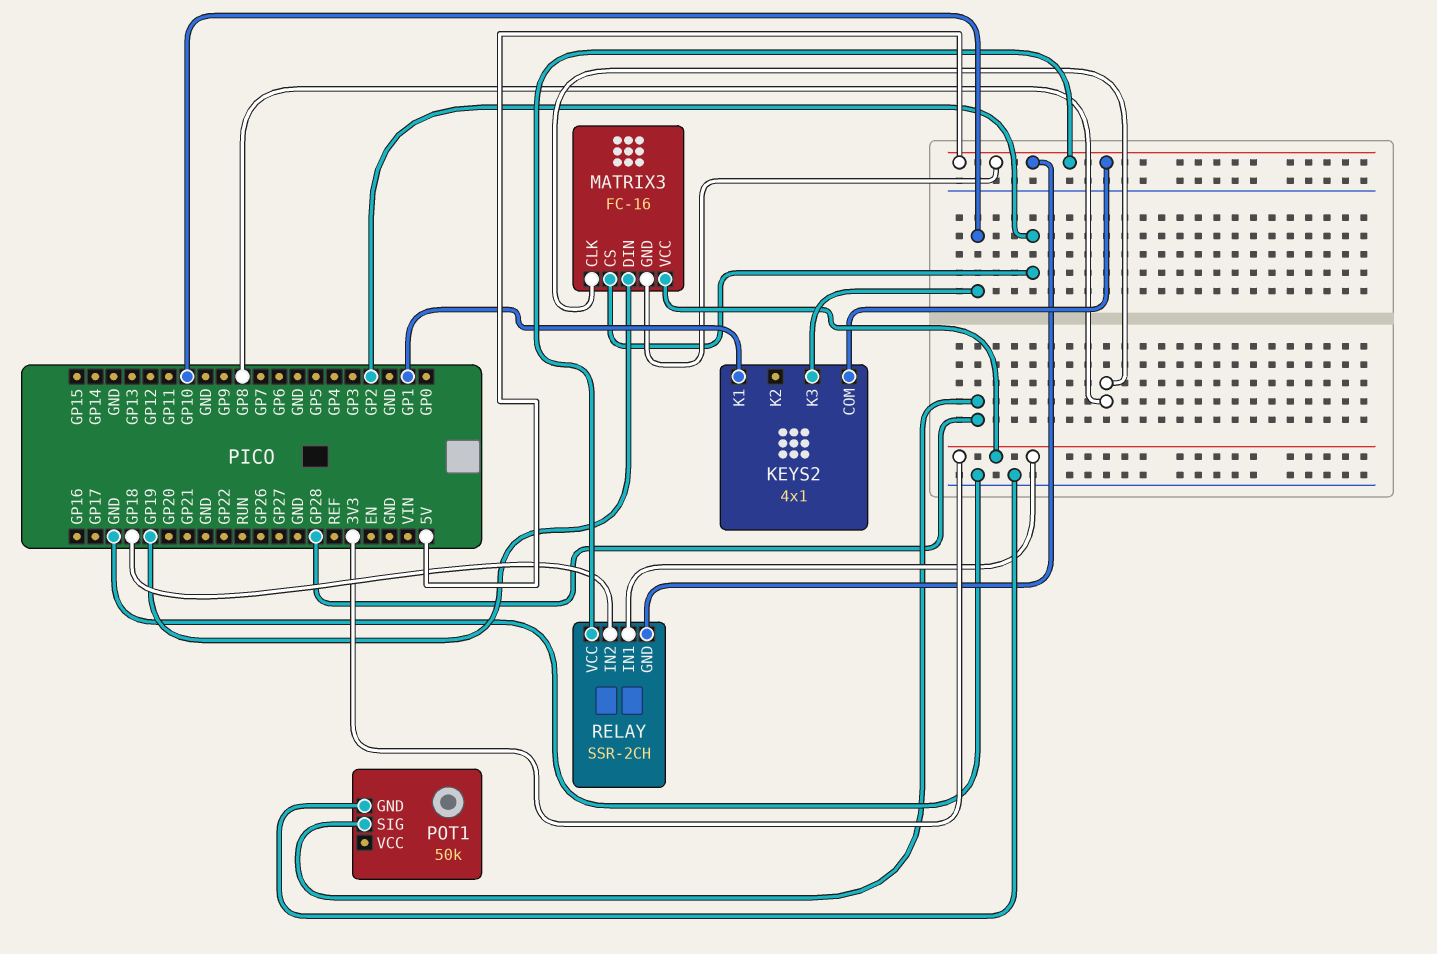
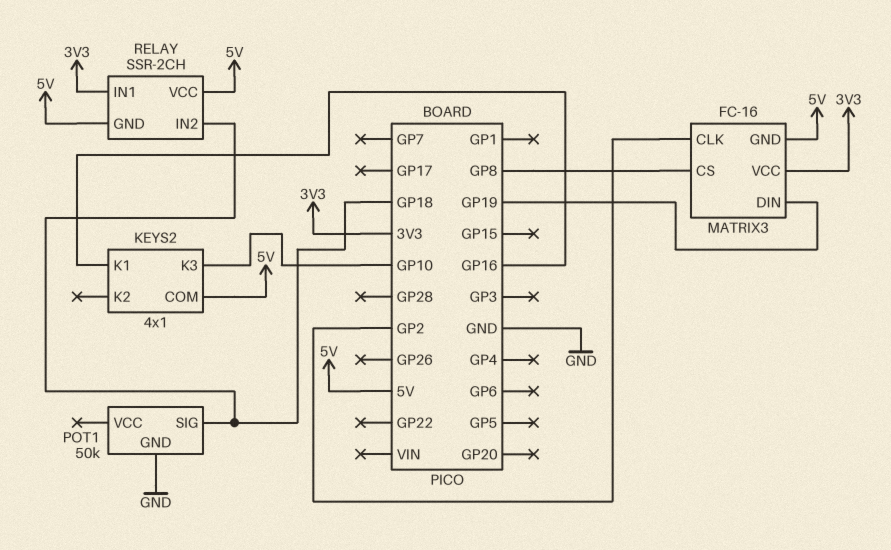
KEYS2 pin K1: GP1 -> GP16
MATRIX3 pin CLK: GP8 -> GP2
MATRIX3 pin CS: GP2 -> GP8
POT1 pin SIG: GP28 -> GP18

